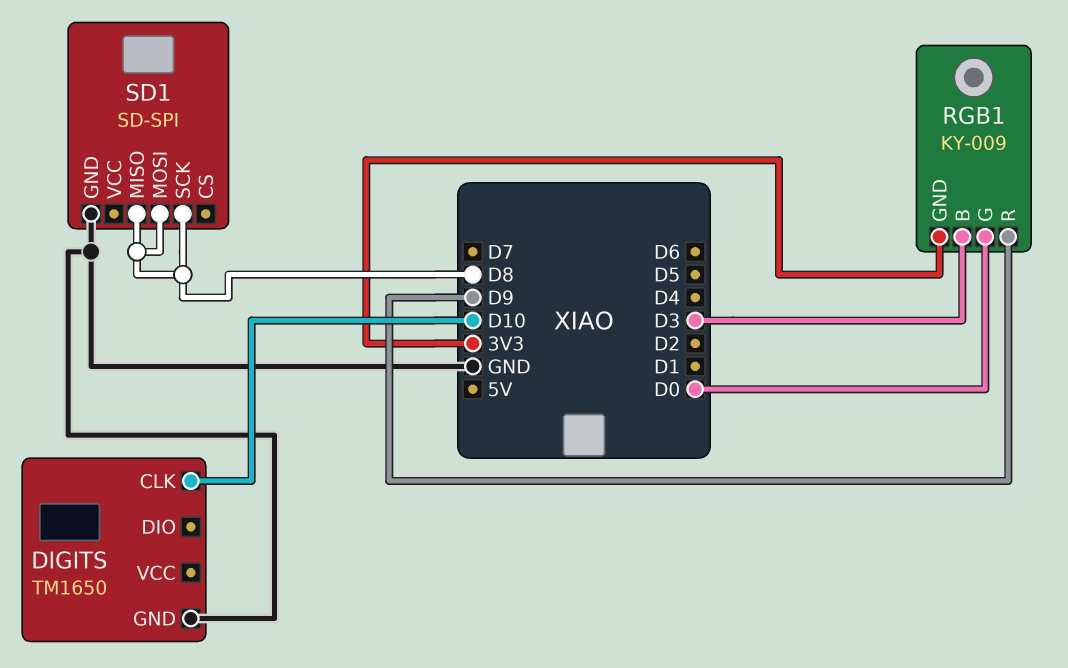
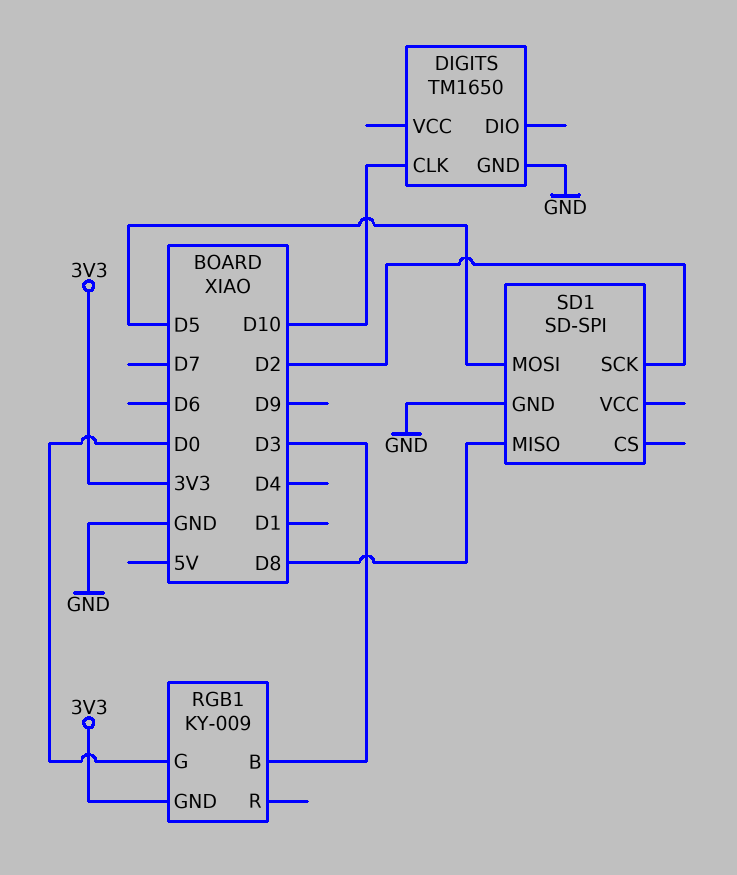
RGB1 pin R: D9 -> none
SD1 pin MOSI: D8 -> D5
SD1 pin SCK: D8 -> D2

